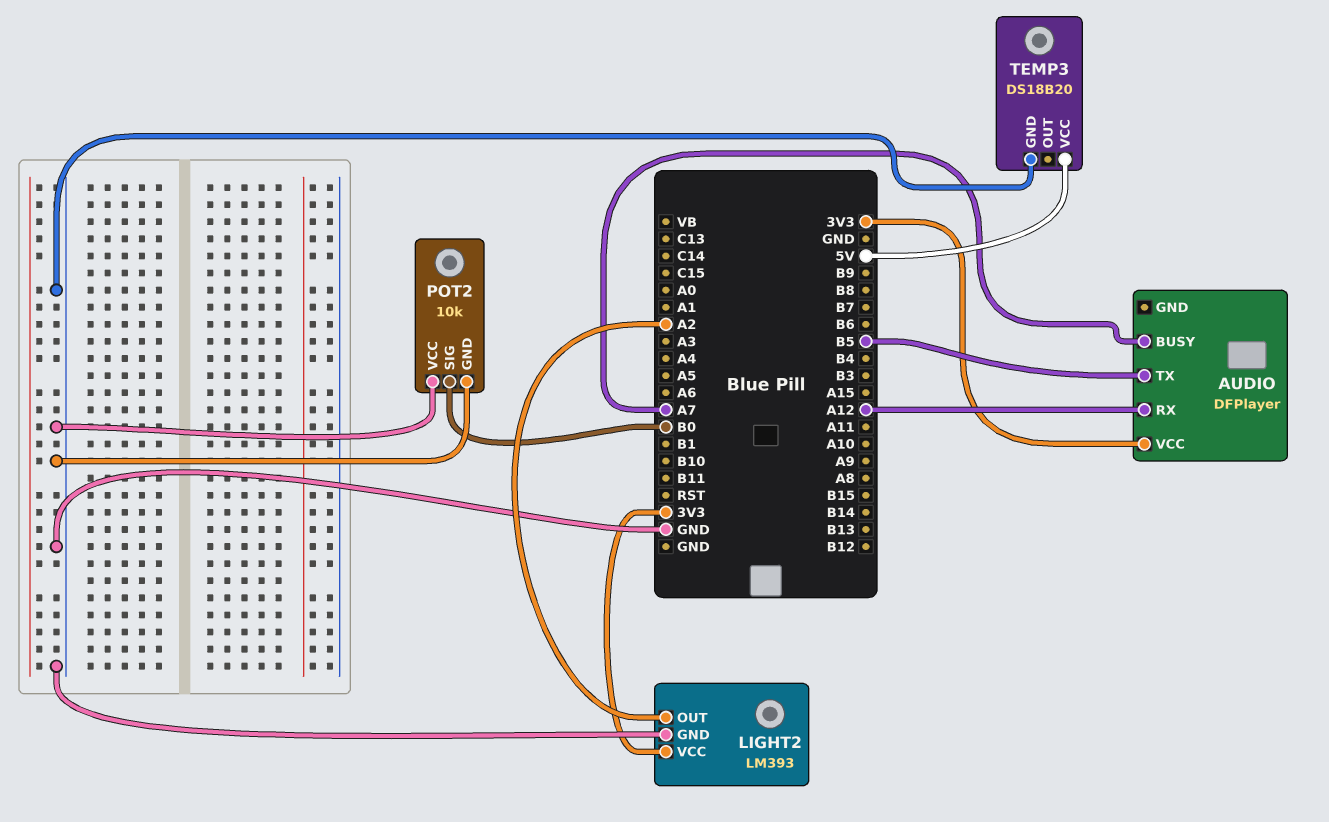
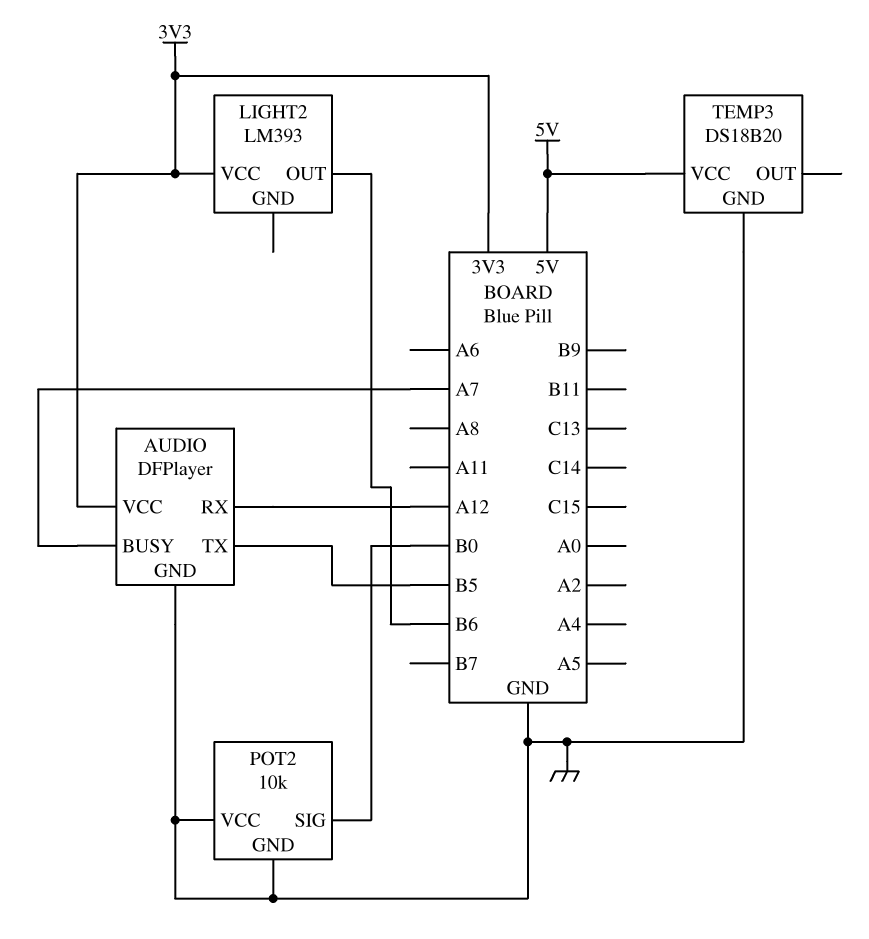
AUDIO pin GND: none -> GND
LIGHT2 pin GND: GND -> none
LIGHT2 pin OUT: A2 -> B6

